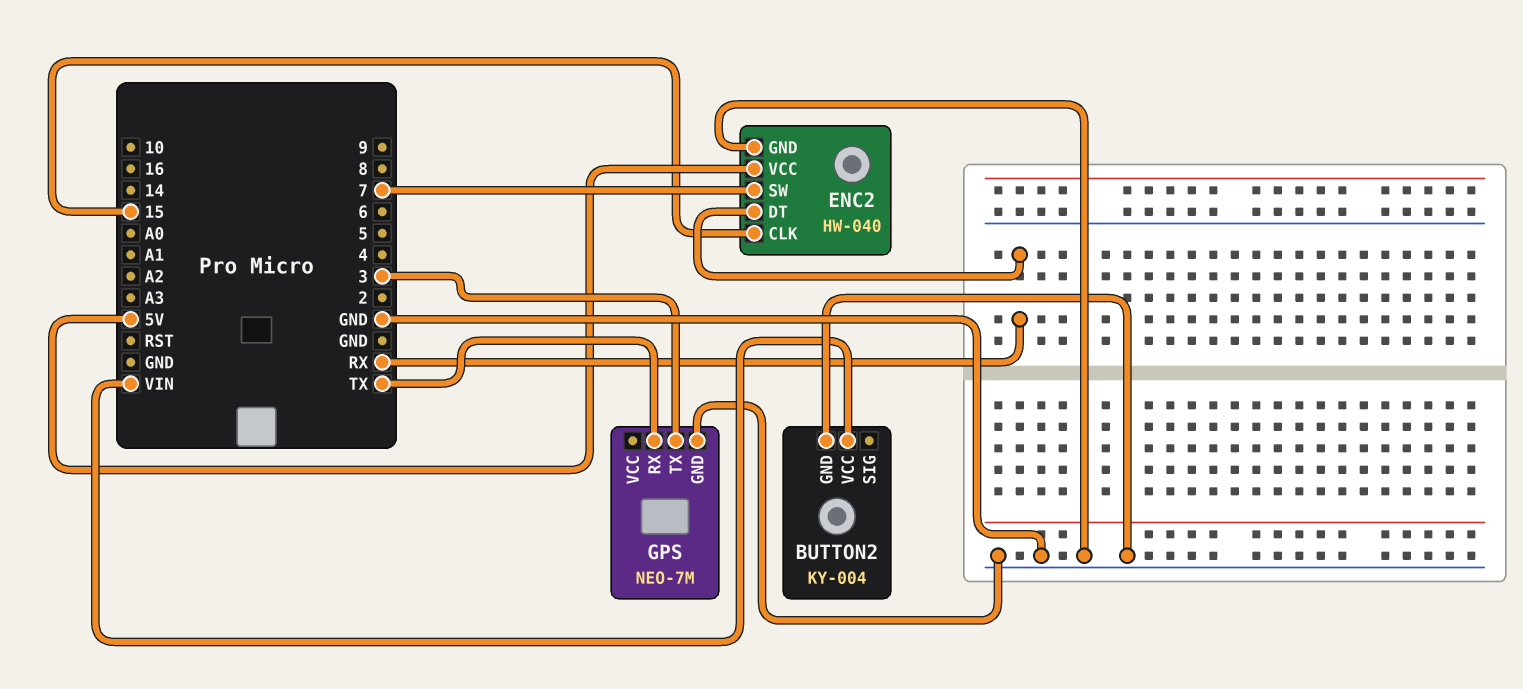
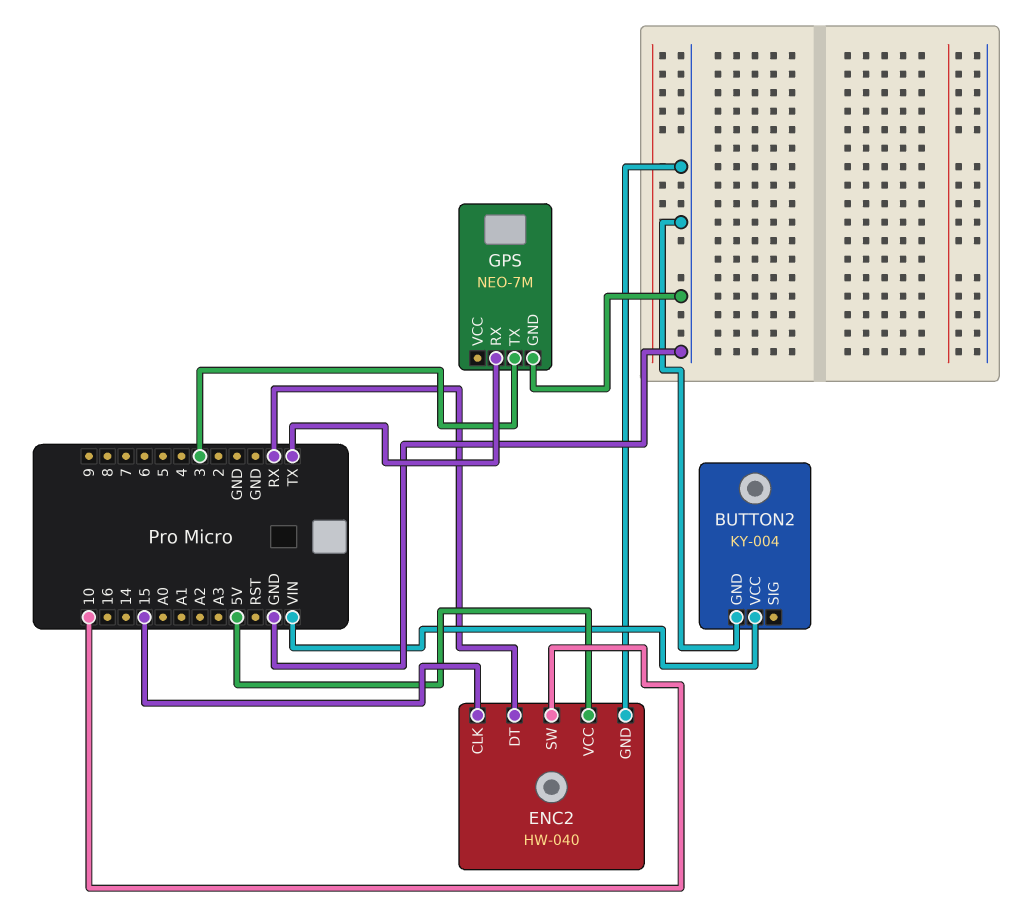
ENC2 pin SW: 7 -> 10

